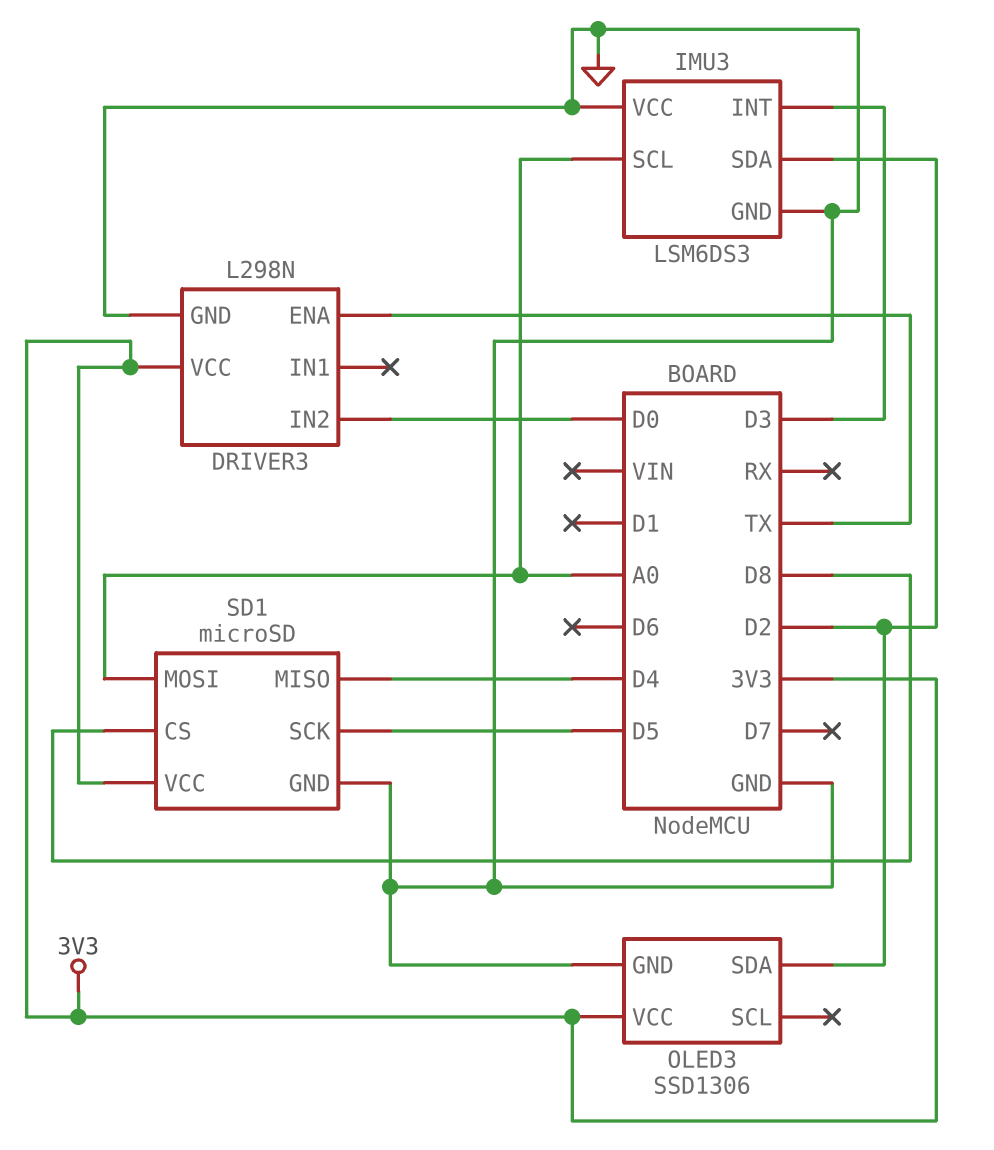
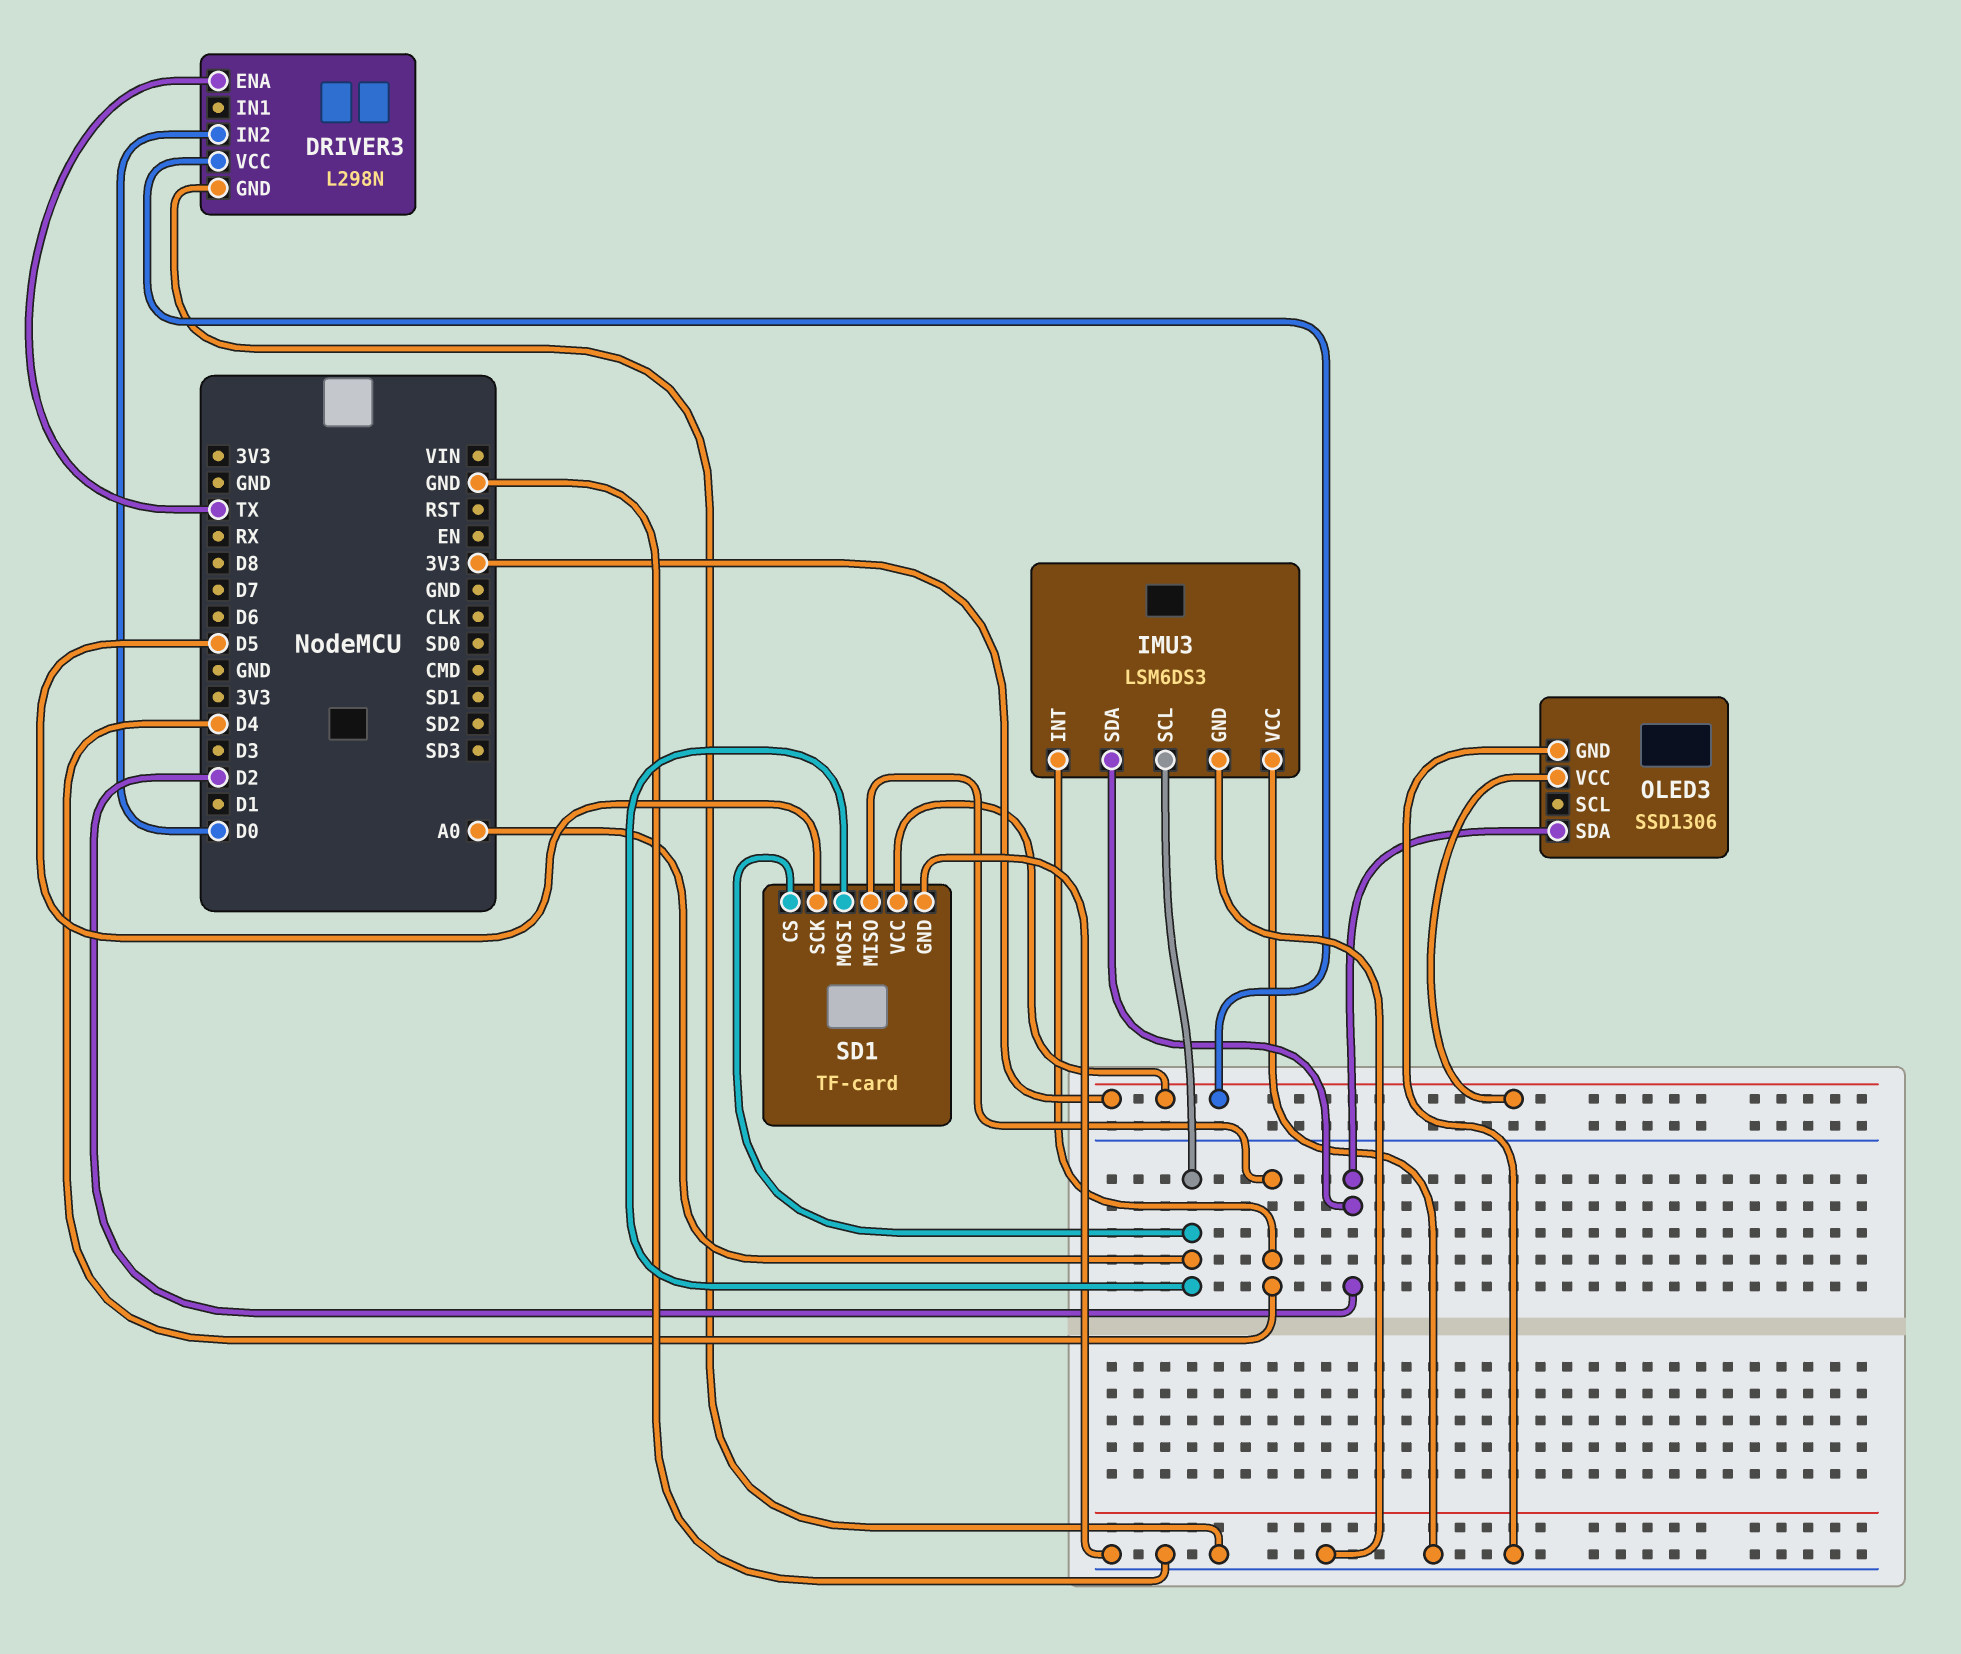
IMU3 pin INT: D3 -> D4
SD1: microSD -> TF-card
SD1 pin CS: D8 -> A0

